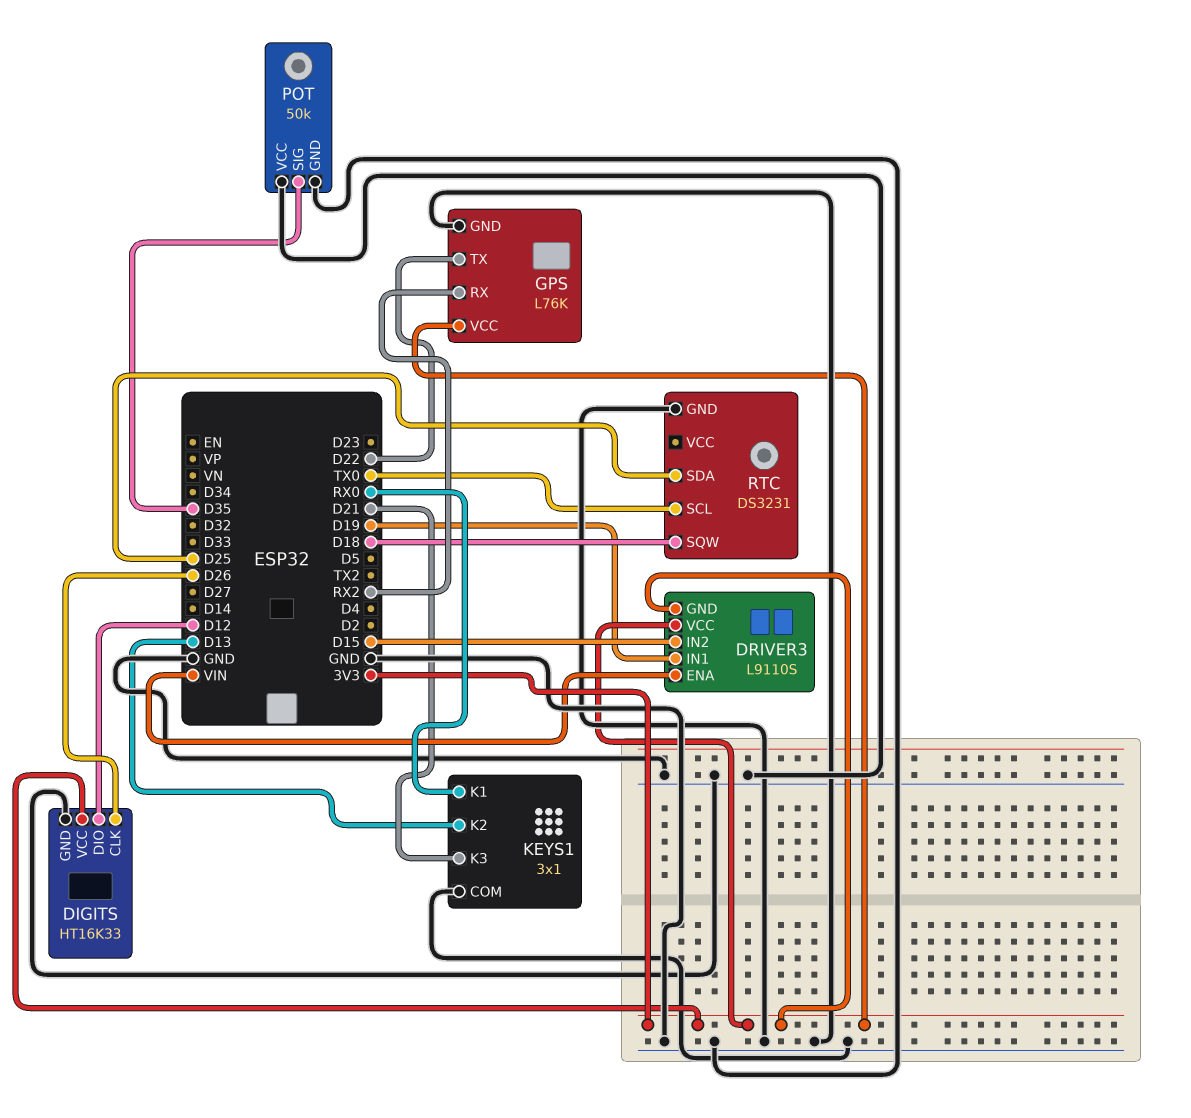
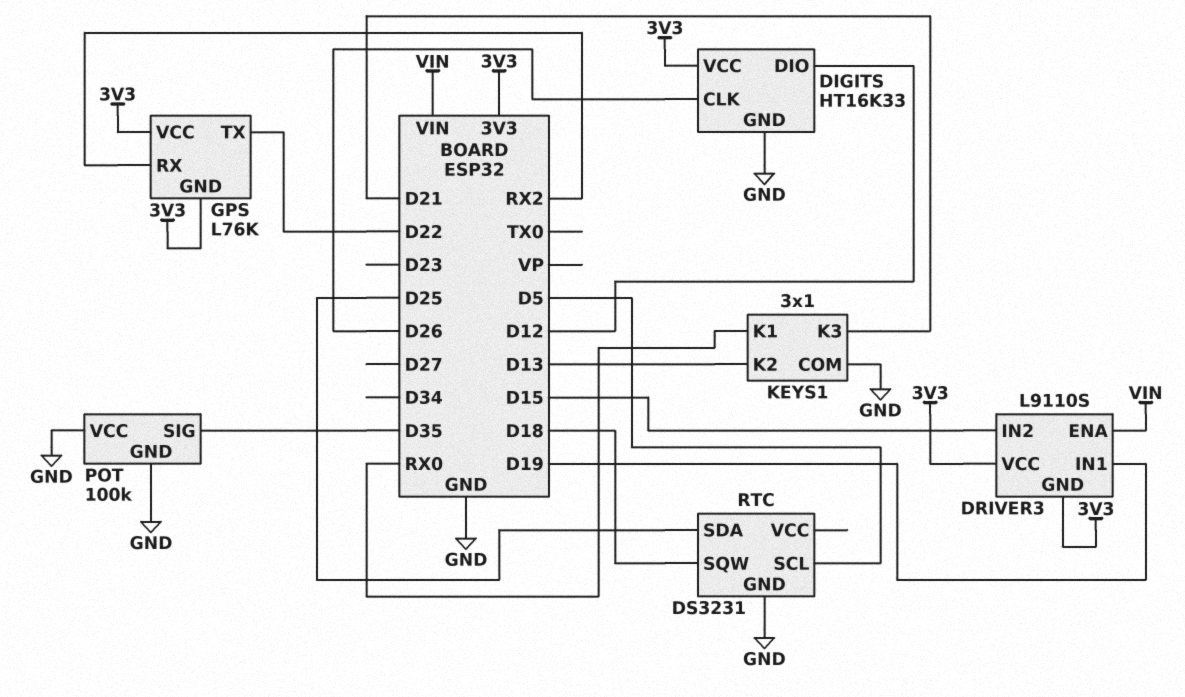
GPS pin GND: GND -> 3V3
POT: 50k -> 100k
RTC pin SCL: TX0 -> D5

